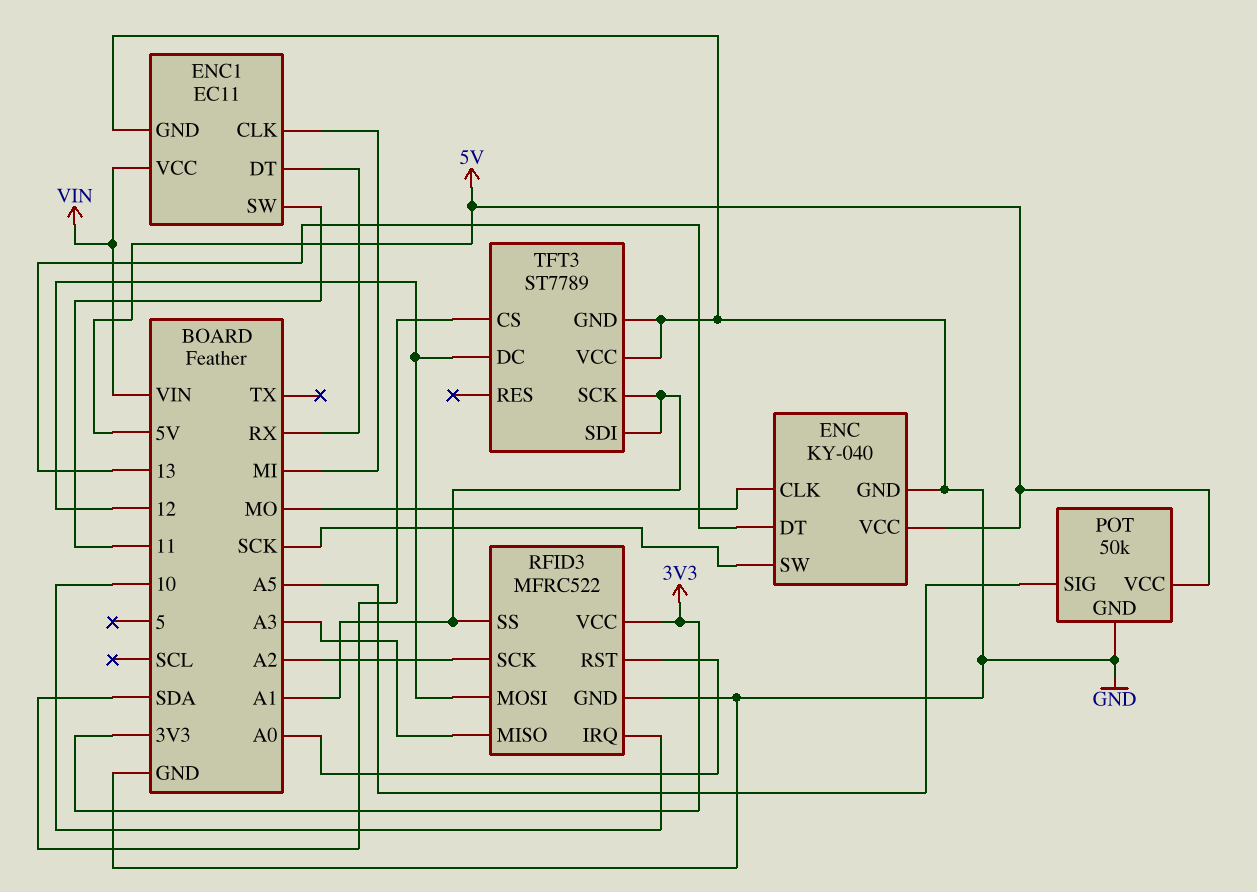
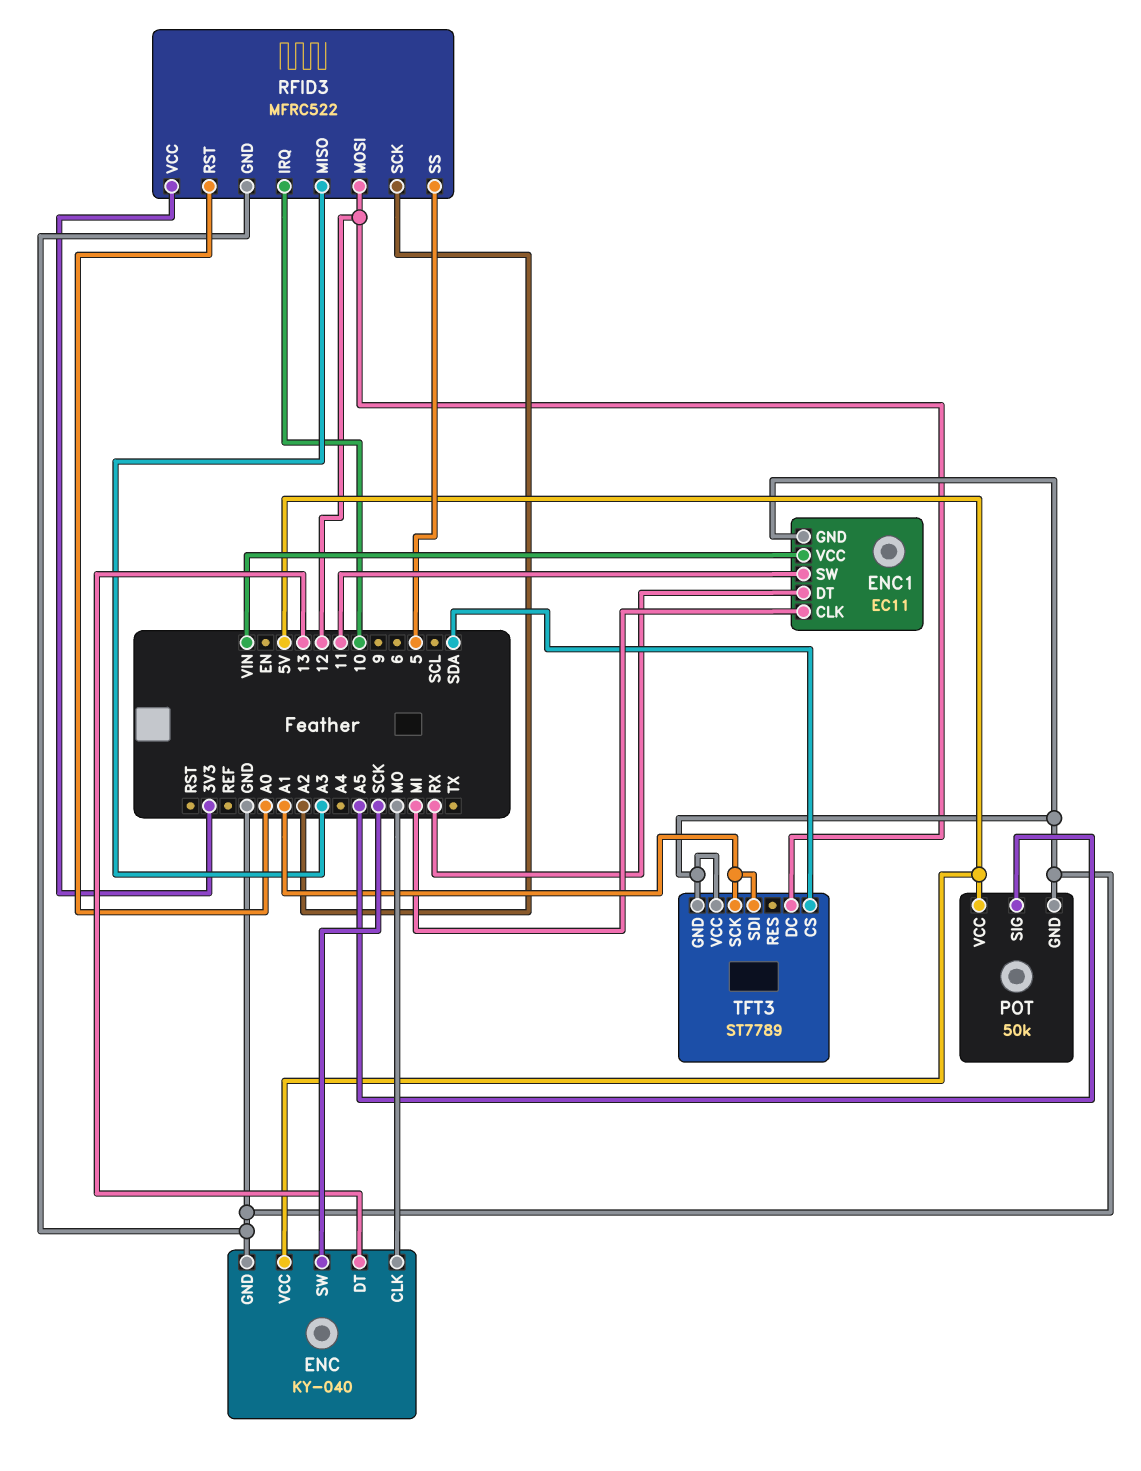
RFID3 pin SS: A1 -> 5

